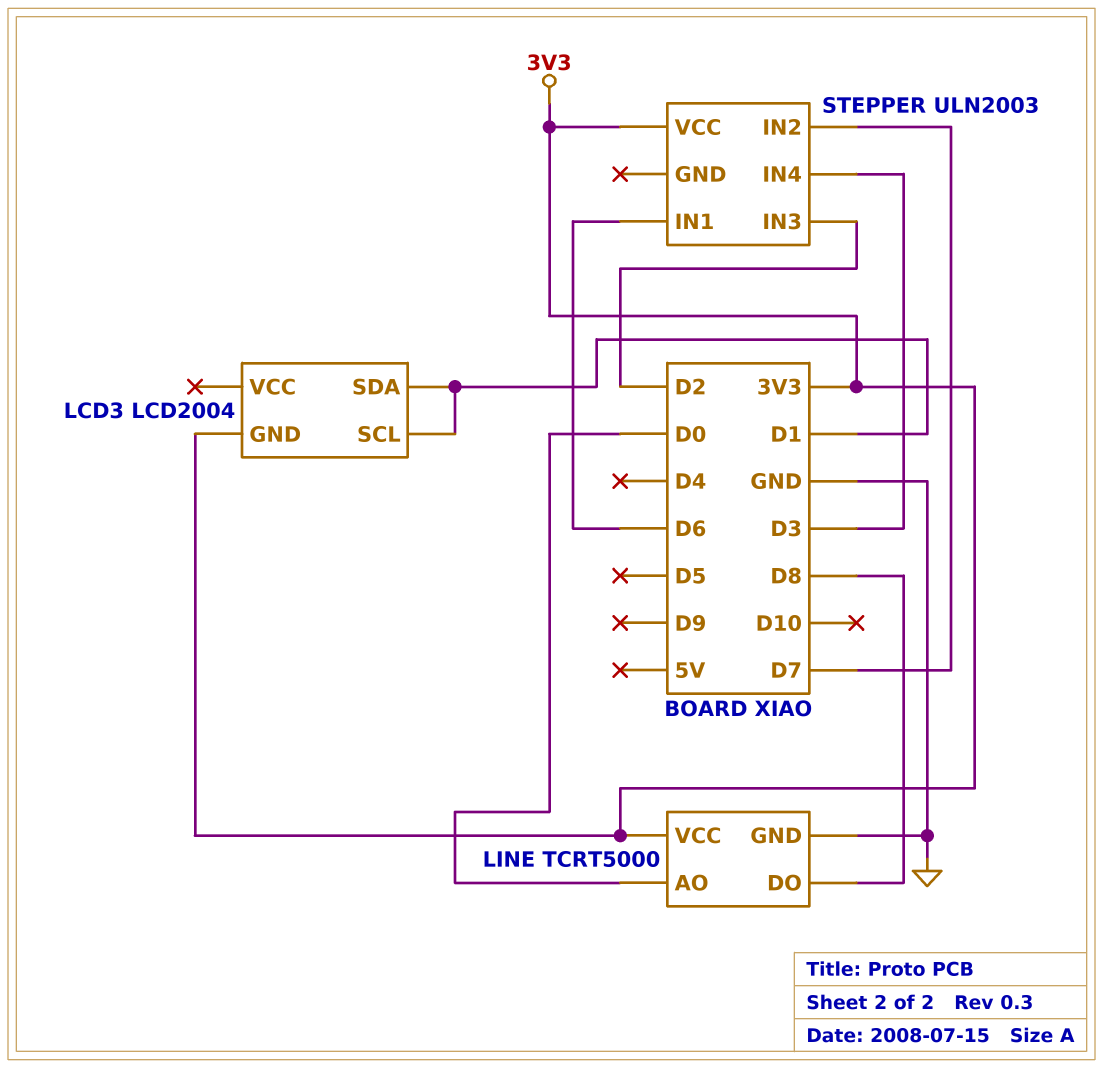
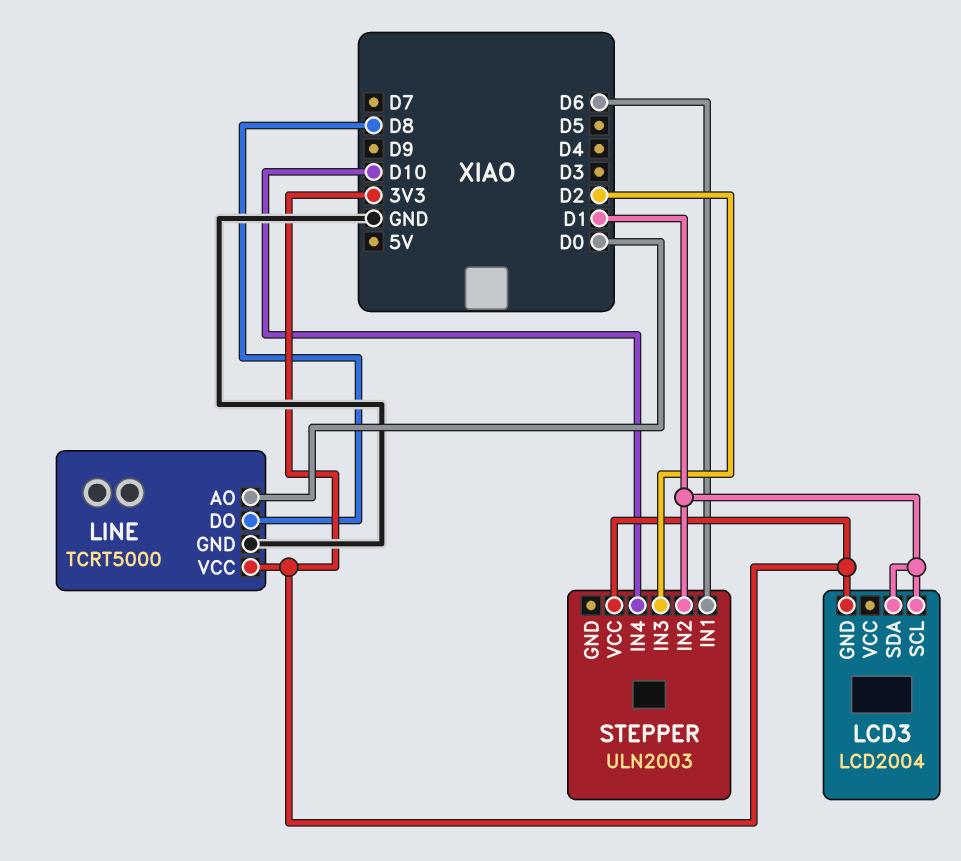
STEPPER pin IN2: D7 -> D1
STEPPER pin IN4: D3 -> D10

